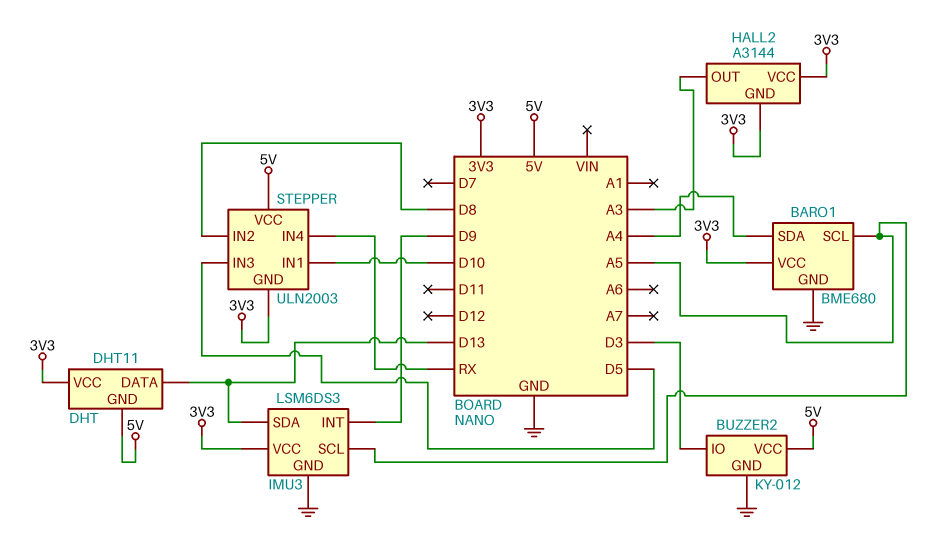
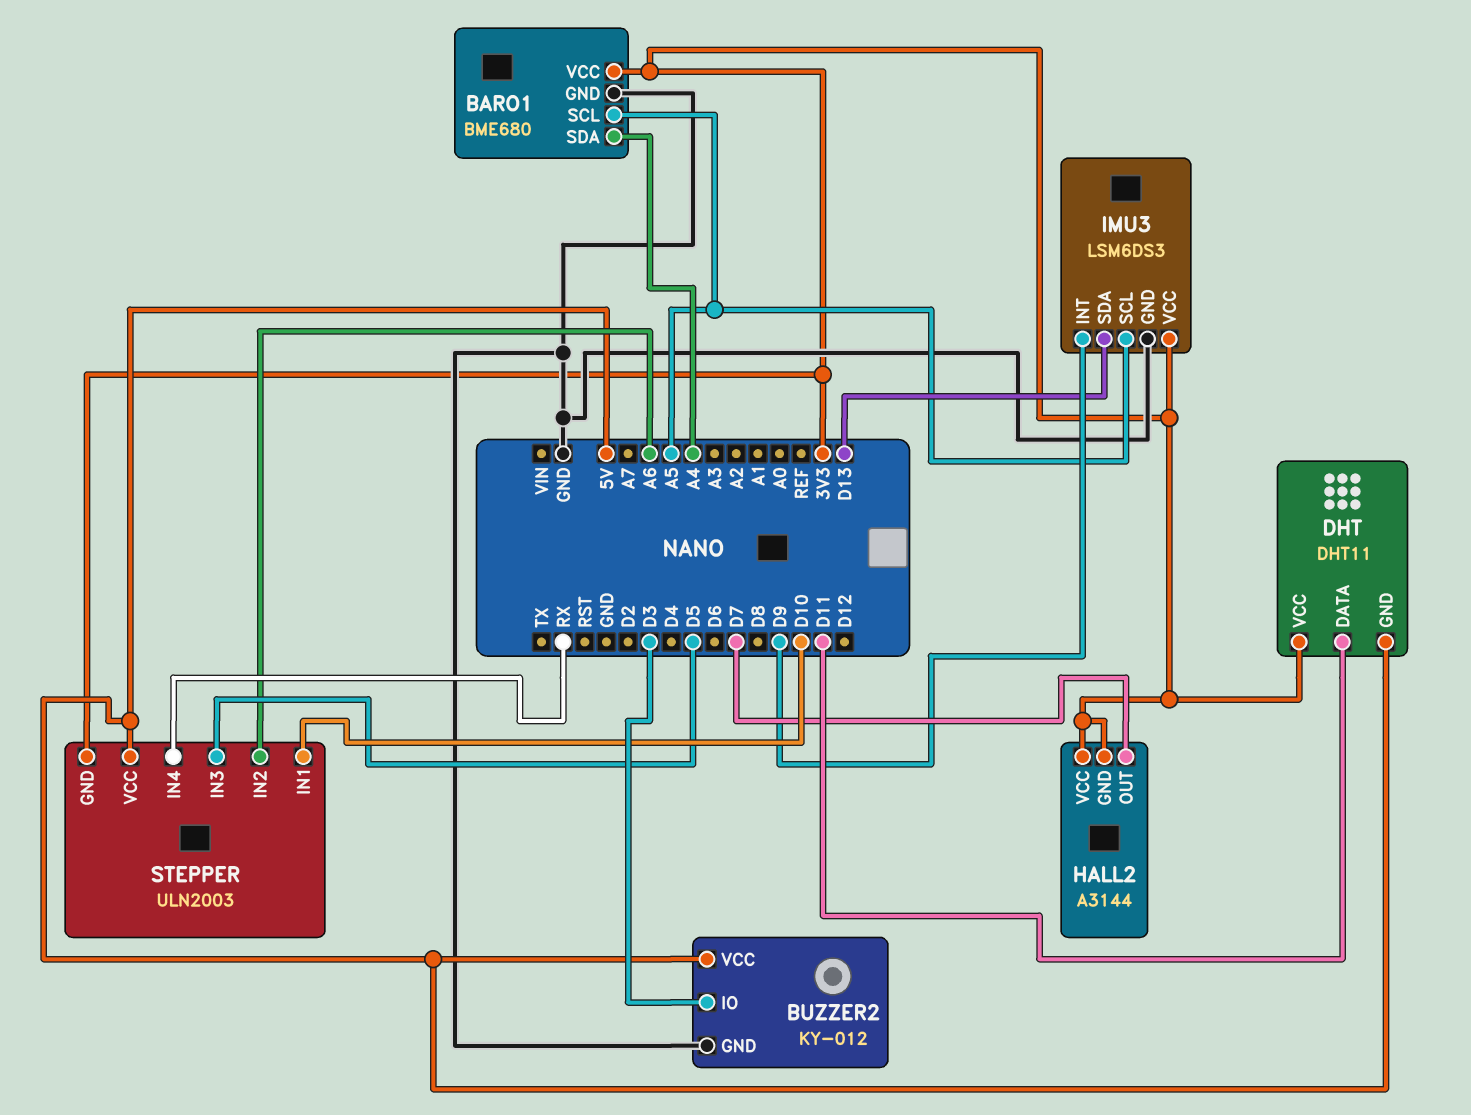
DHT pin DATA: D13 -> D11
HALL2 pin OUT: A3 -> D7
STEPPER pin IN2: D8 -> A6

